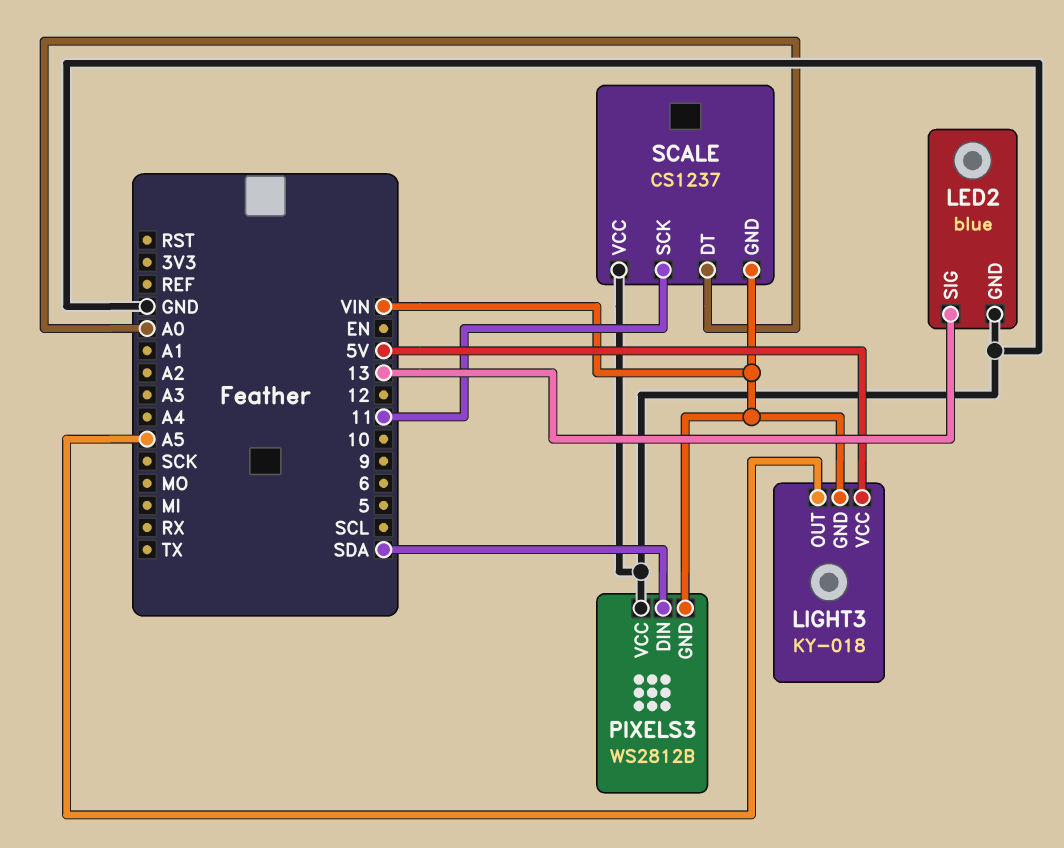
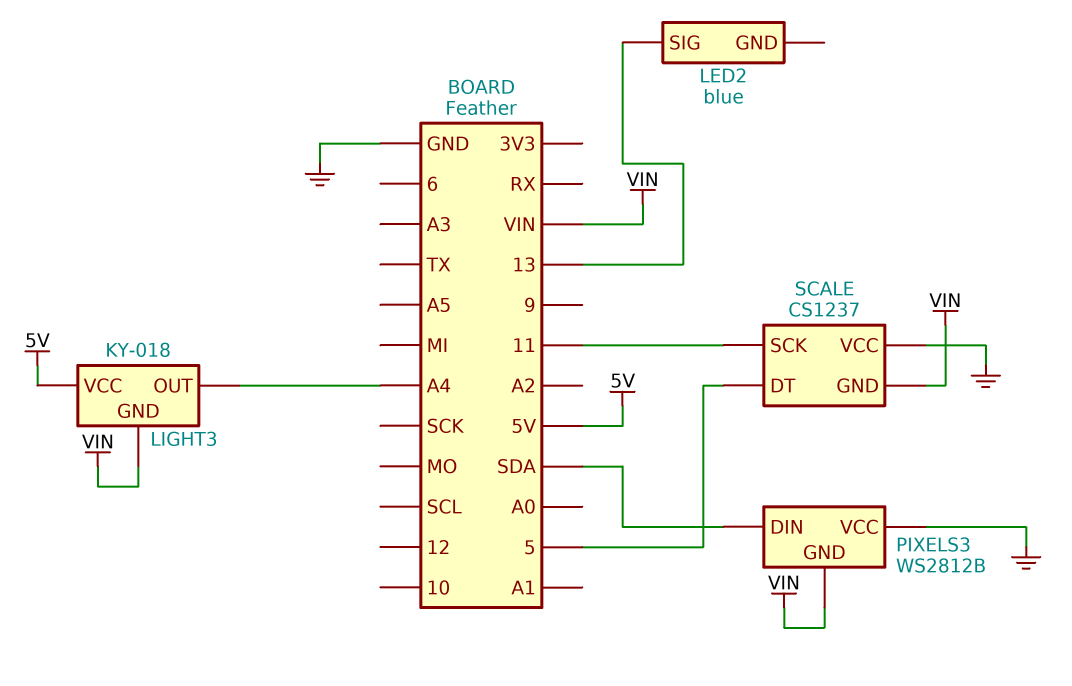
LED2 pin GND: GND -> none
LIGHT3 pin OUT: A5 -> A4
SCALE pin DT: A0 -> 5

